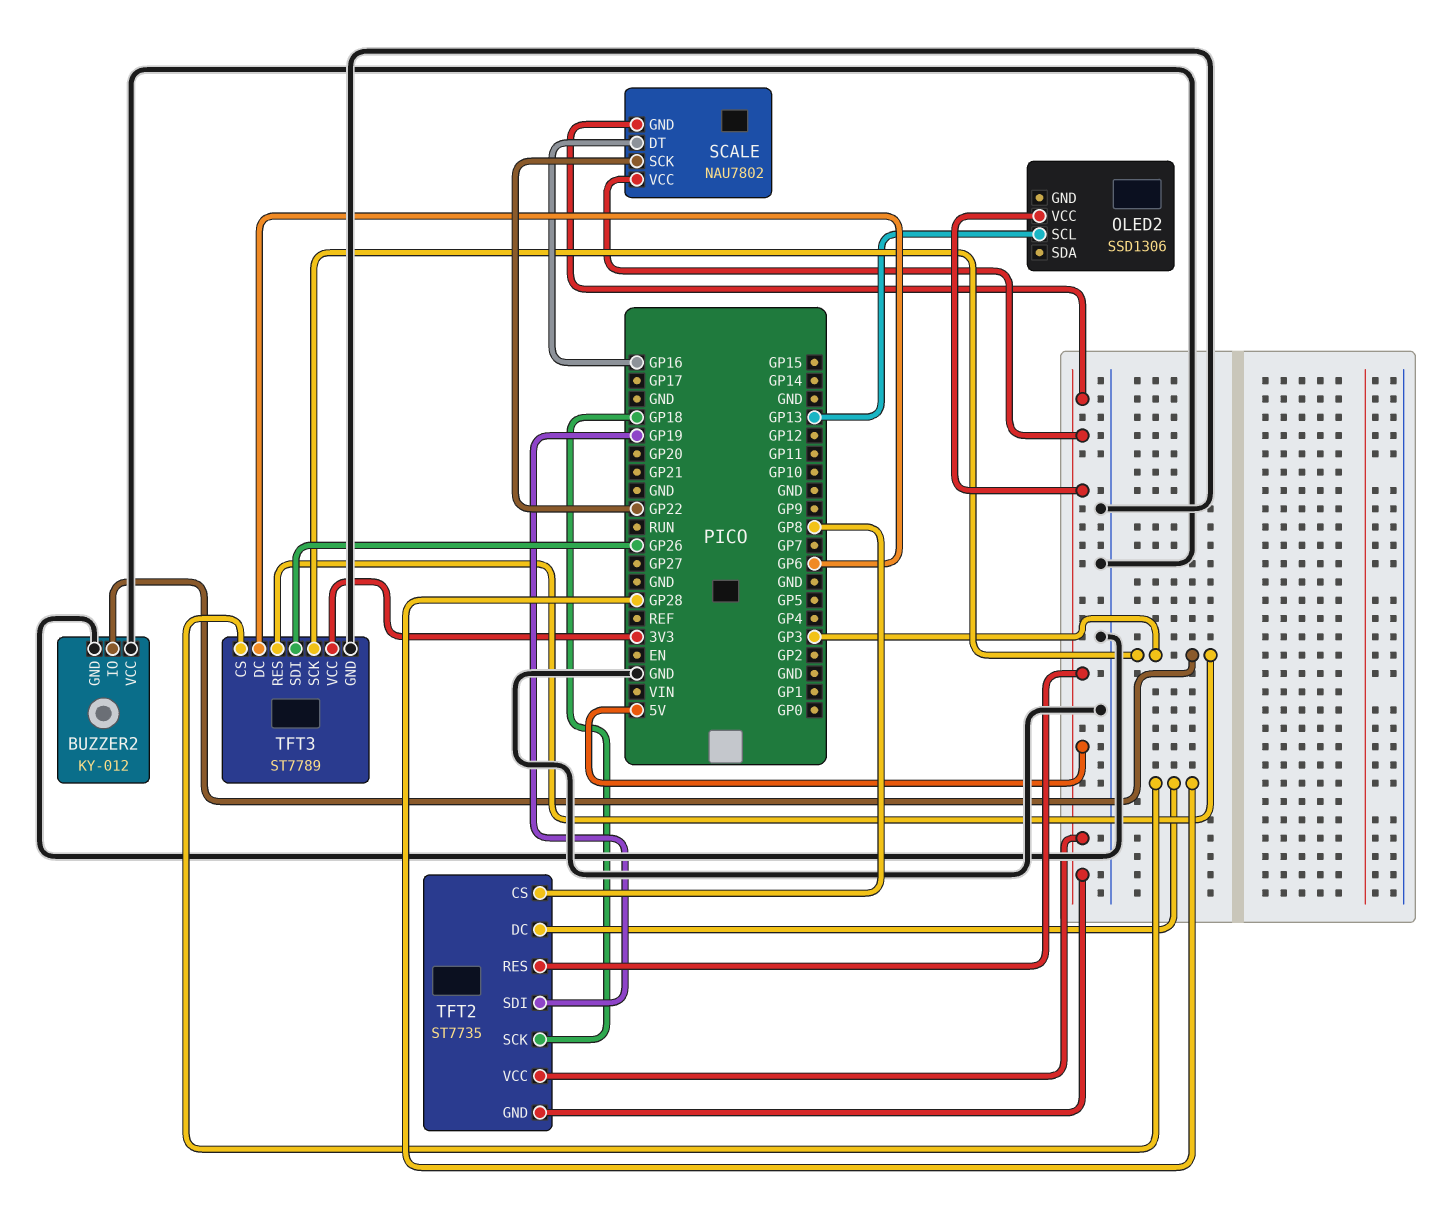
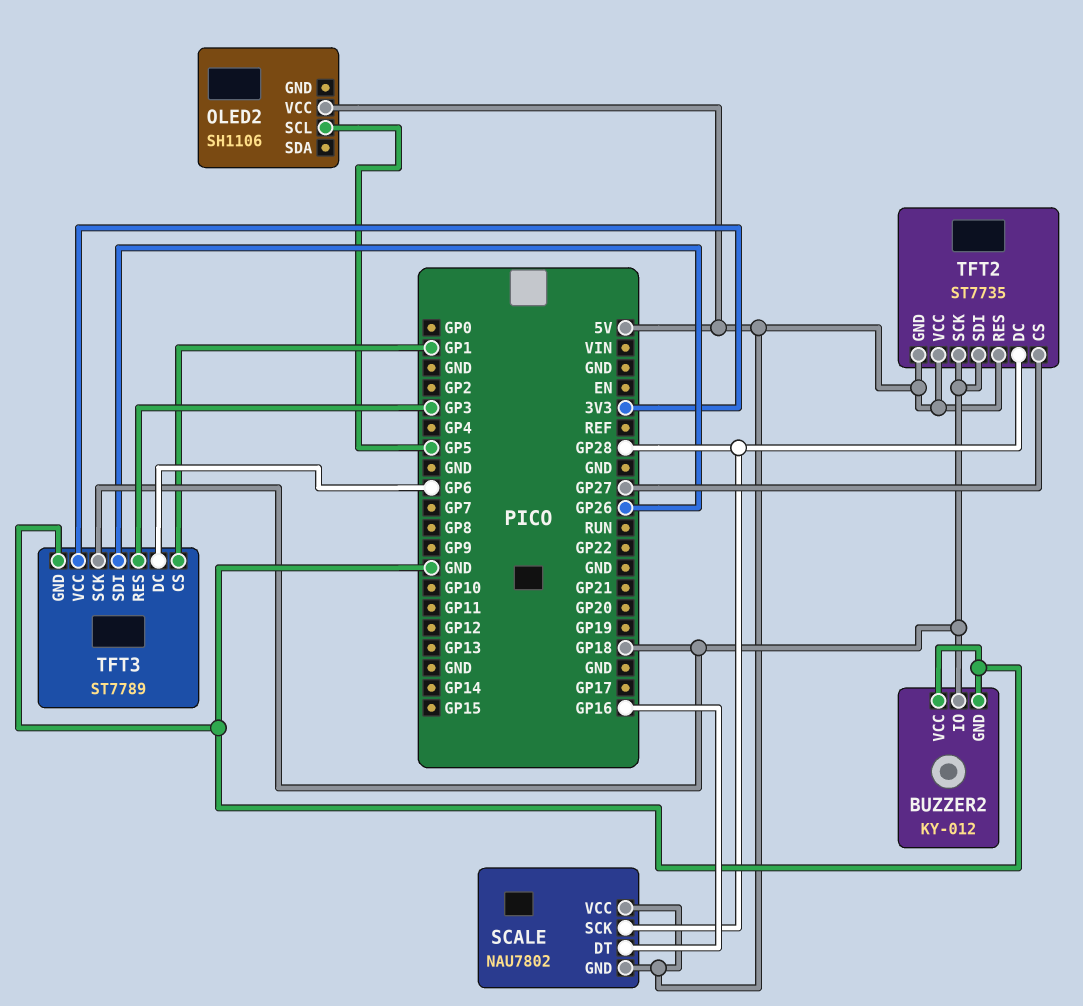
BUZZER2 pin IO: GP3 -> GP18
OLED2: SSD1306 -> SH1106
OLED2 pin SCL: GP13 -> GP5
SCALE pin SCK: GP22 -> GP28
TFT2 pin CS: GP8 -> GP27
TFT2 pin SDI: GP19 -> GP18
TFT3 pin CS: GP28 -> GP1
TFT3 pin SCK: GP3 -> GP18

